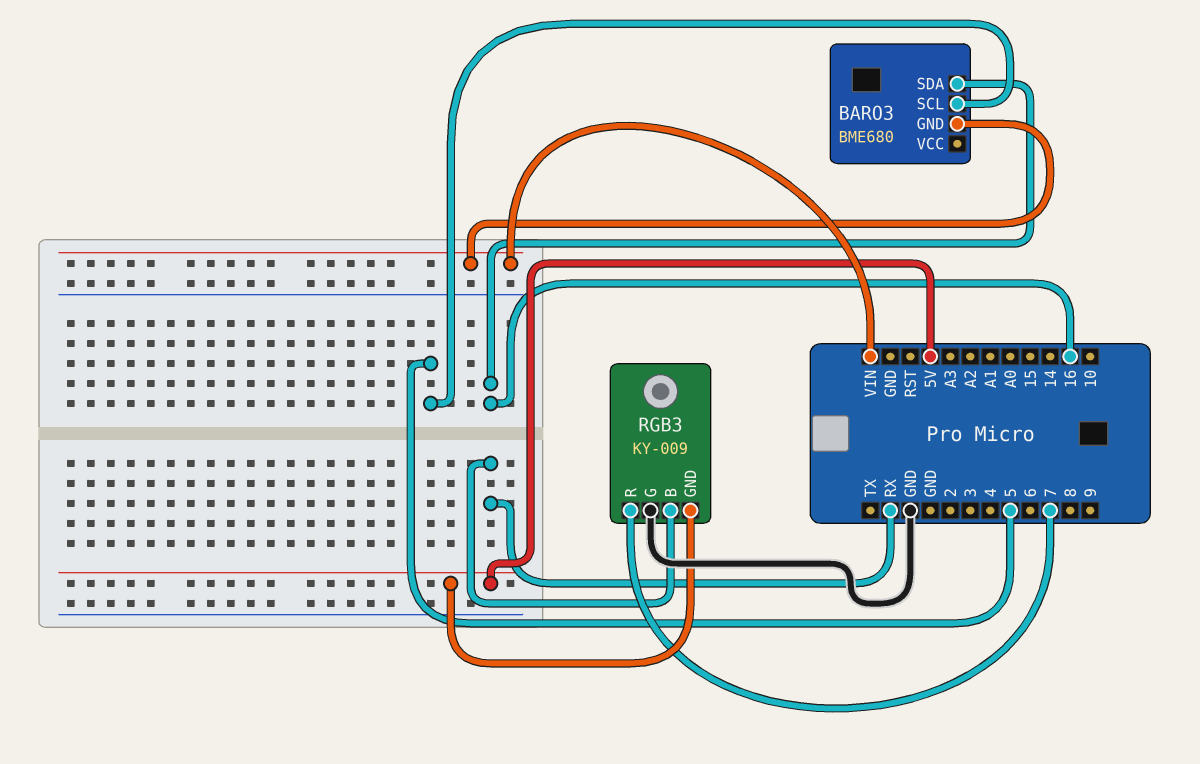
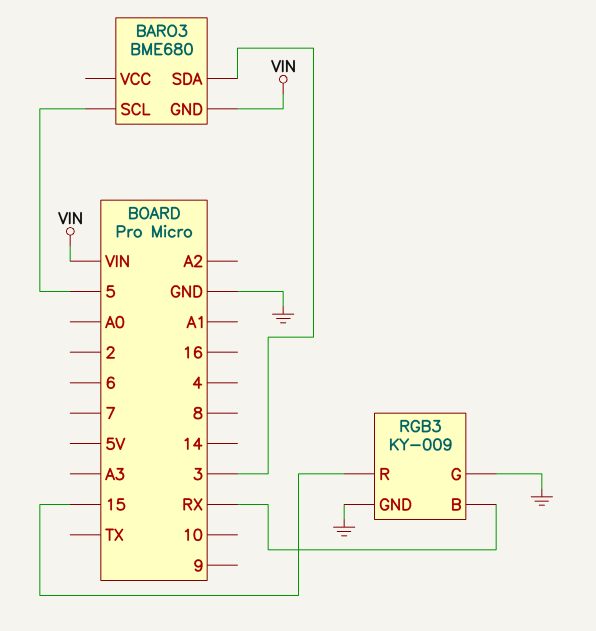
BARO3 pin SDA: 16 -> 3
RGB3 pin GND: 5V -> GND
RGB3 pin R: 7 -> 15

